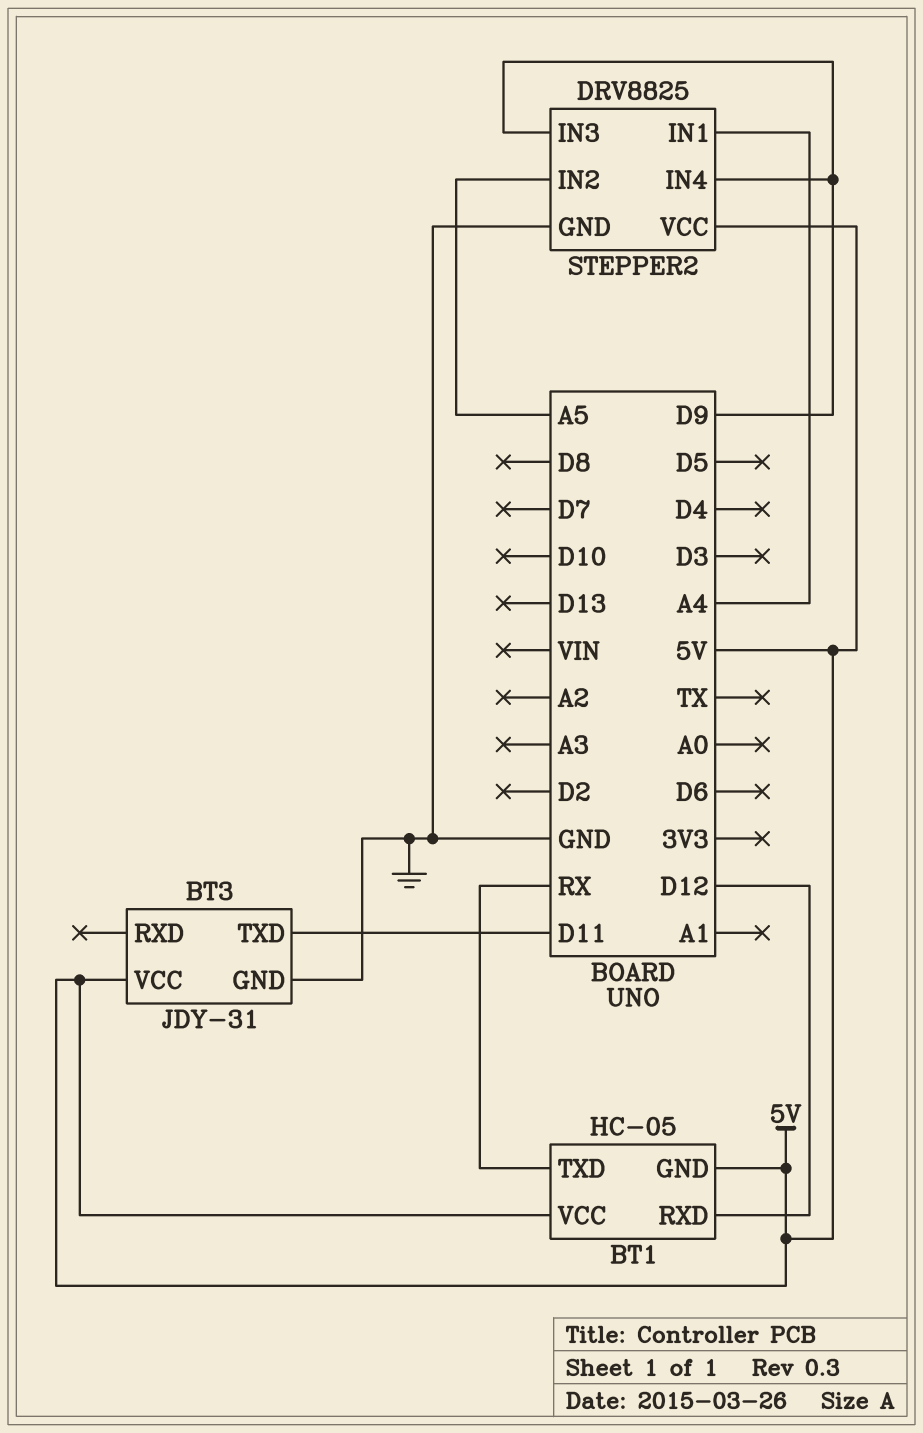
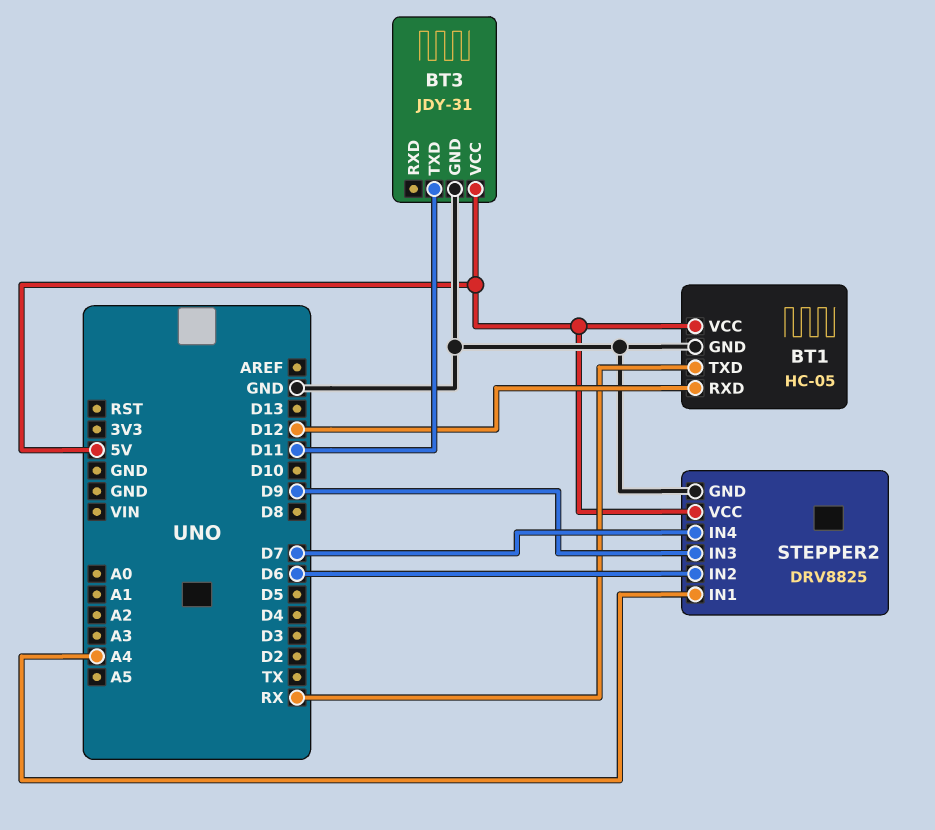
BT1 pin GND: 5V -> GND
STEPPER2 pin IN2: A5 -> D6
STEPPER2 pin IN4: D9 -> D7

